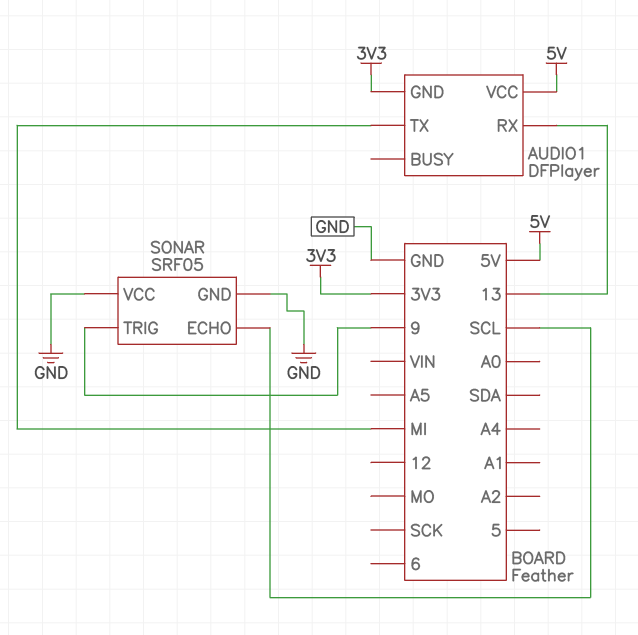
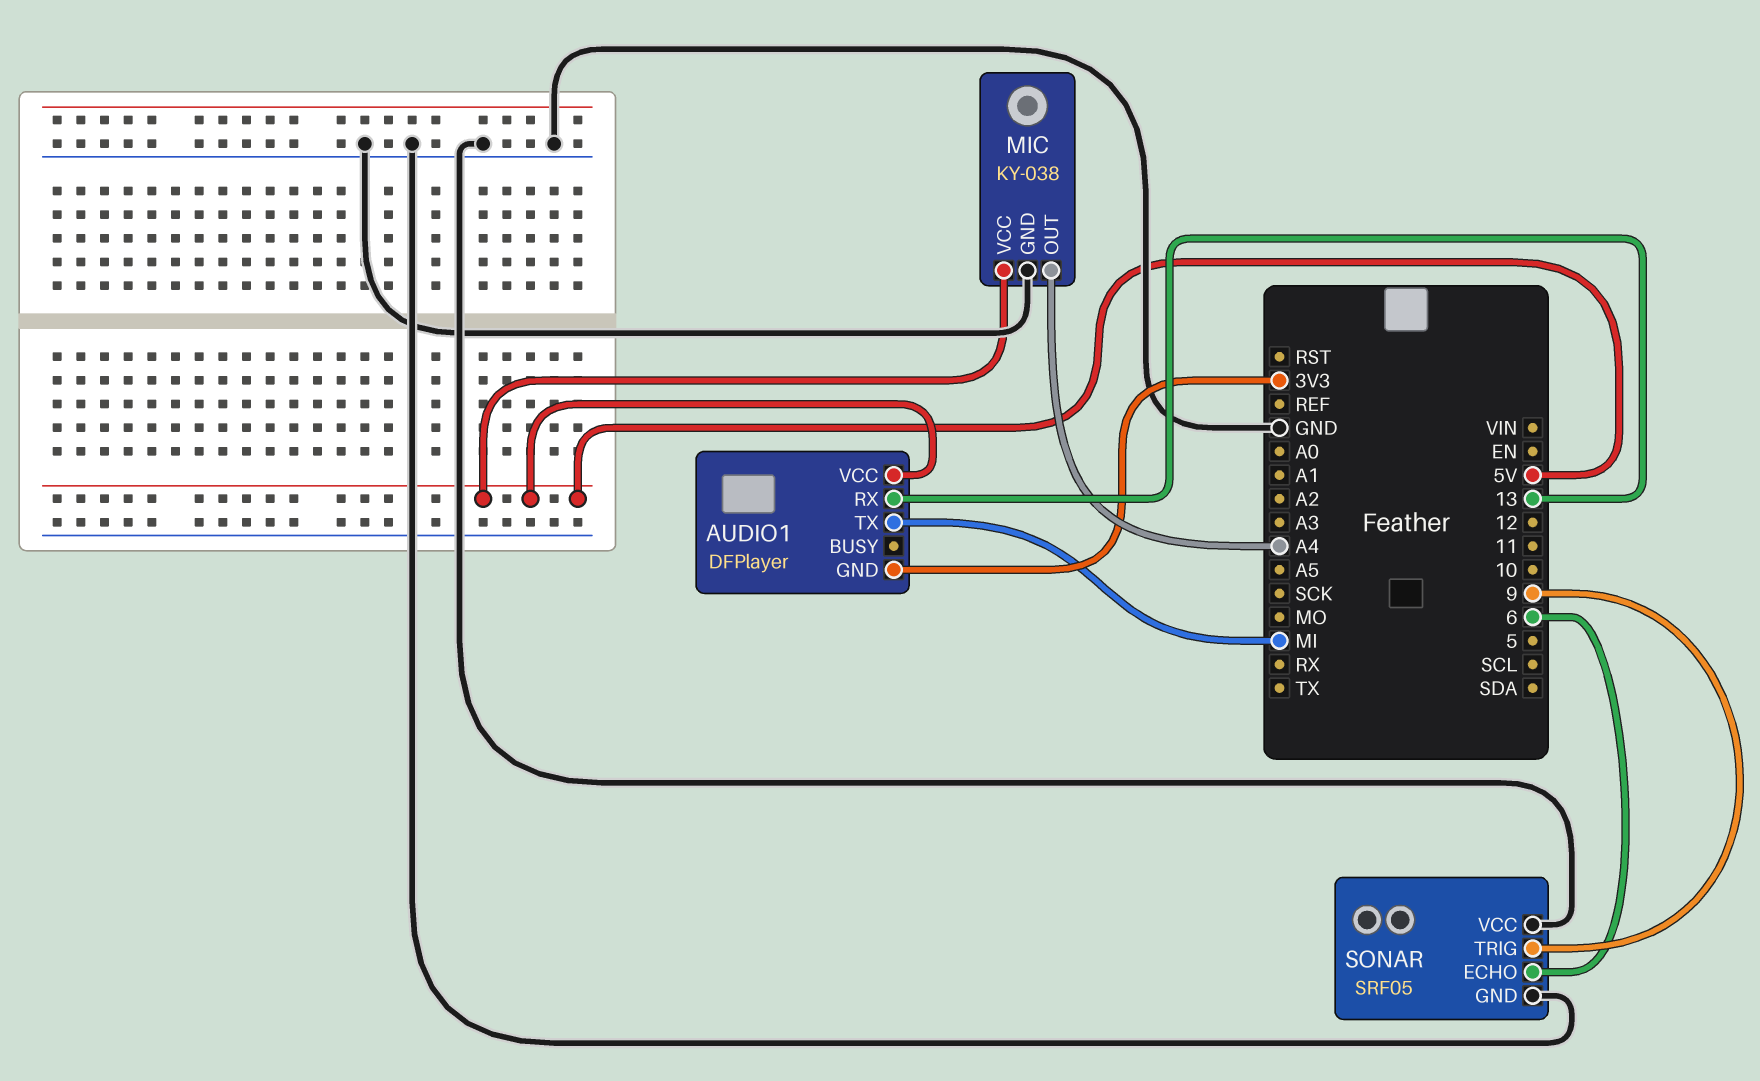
MIC: none -> KY-038
MIC pin GND: none -> GND
MIC pin OUT: none -> A4
MIC pin VCC: none -> 5V
SONAR pin ECHO: SCL -> 6

